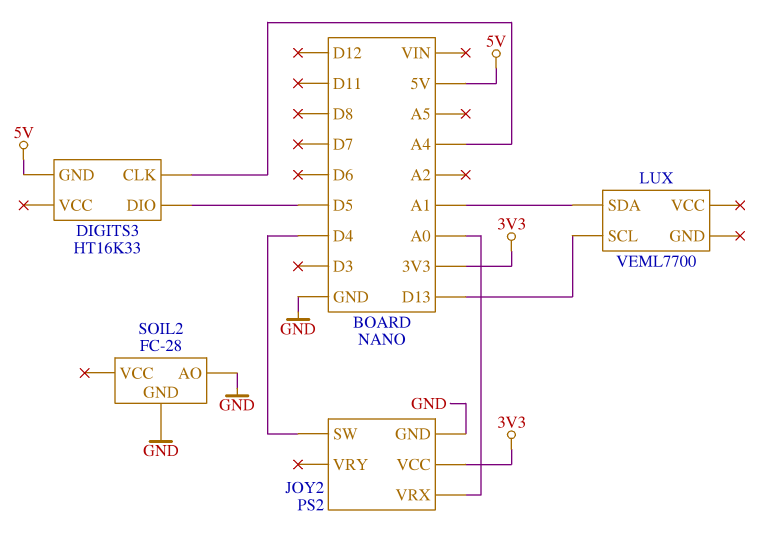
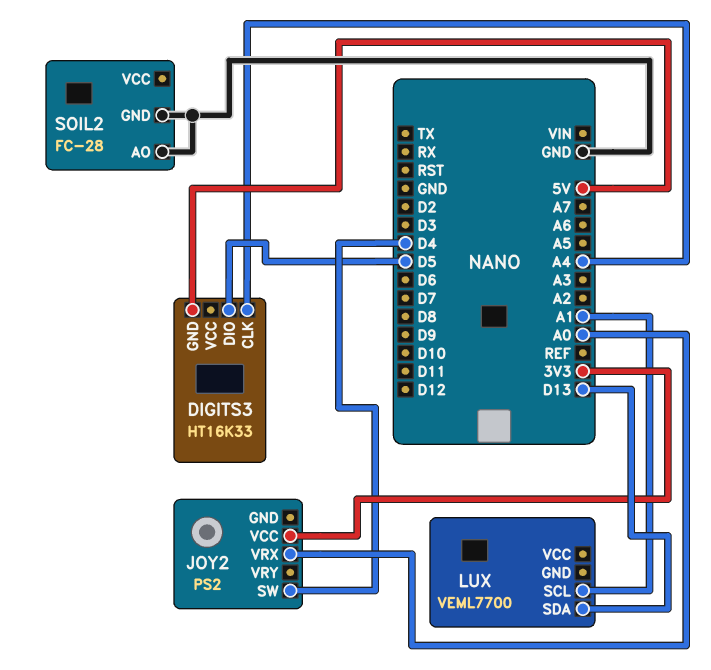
JOY2 pin GND: GND -> none
LUX pin SCL: D13 -> A1
LUX pin SDA: A1 -> D13

